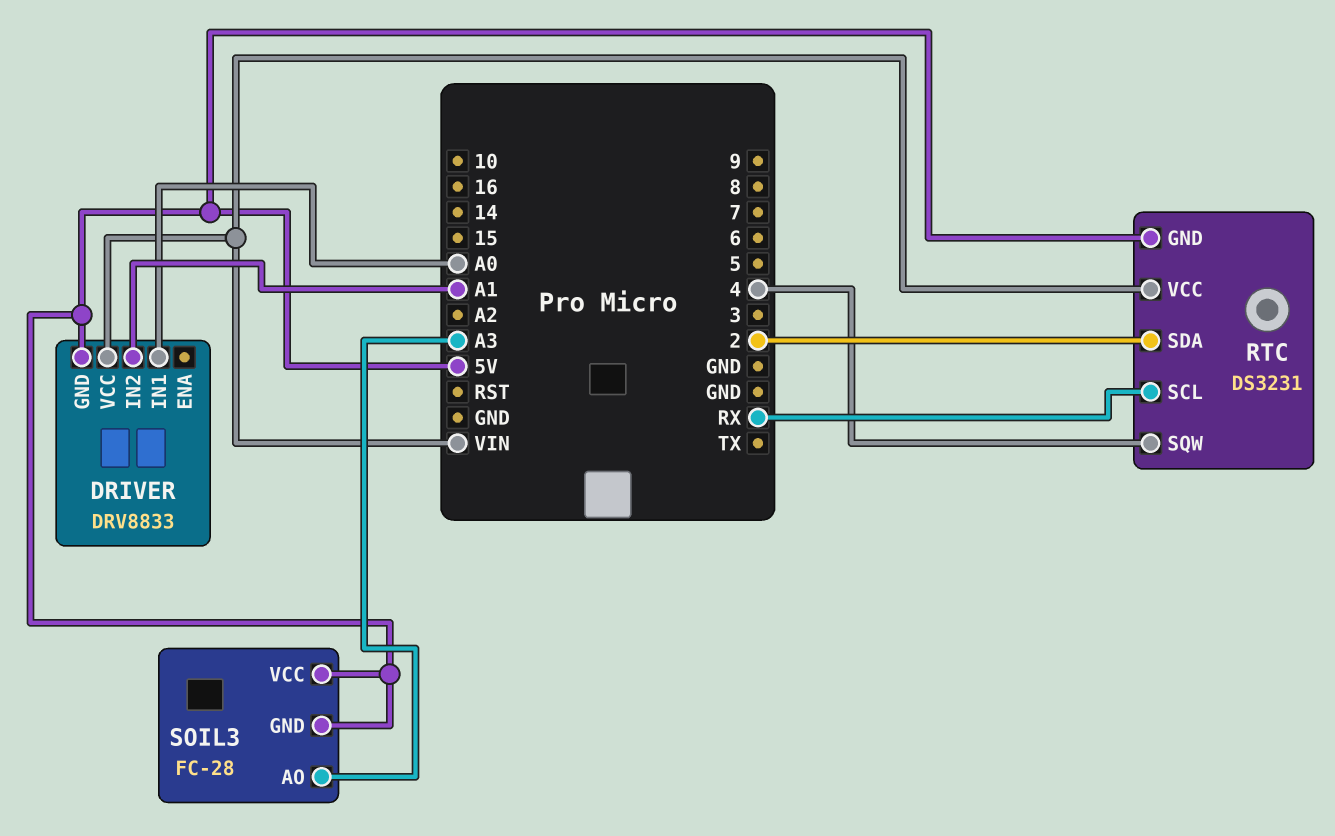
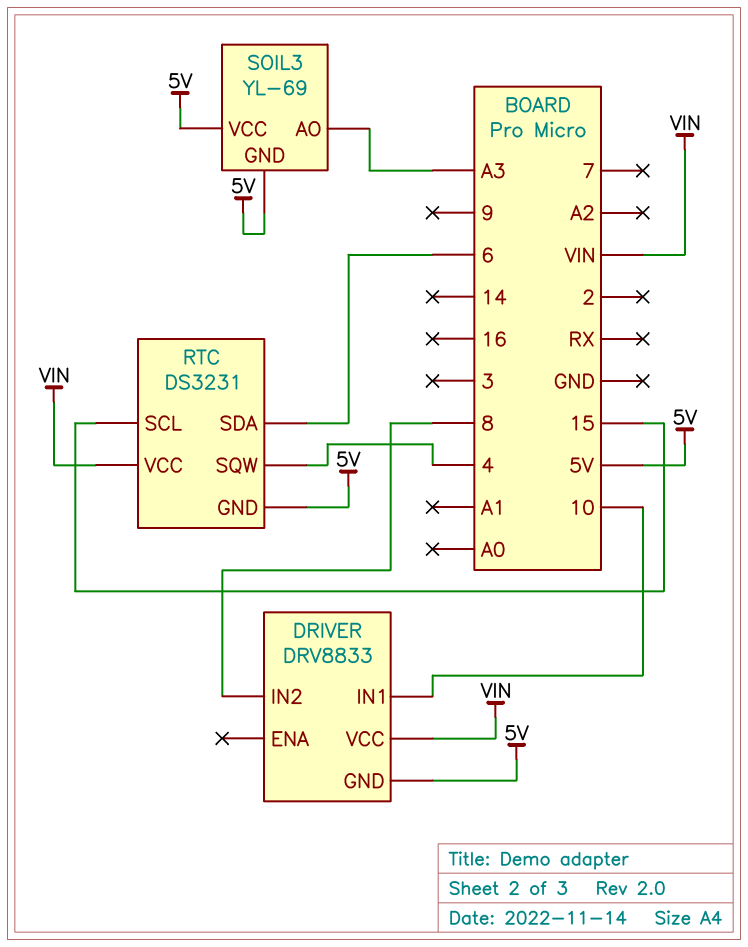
DRIVER pin IN1: A0 -> 10
DRIVER pin IN2: A1 -> 8
RTC pin SCL: RX -> 15
RTC pin SDA: 2 -> 6
SOIL3: FC-28 -> YL-69

